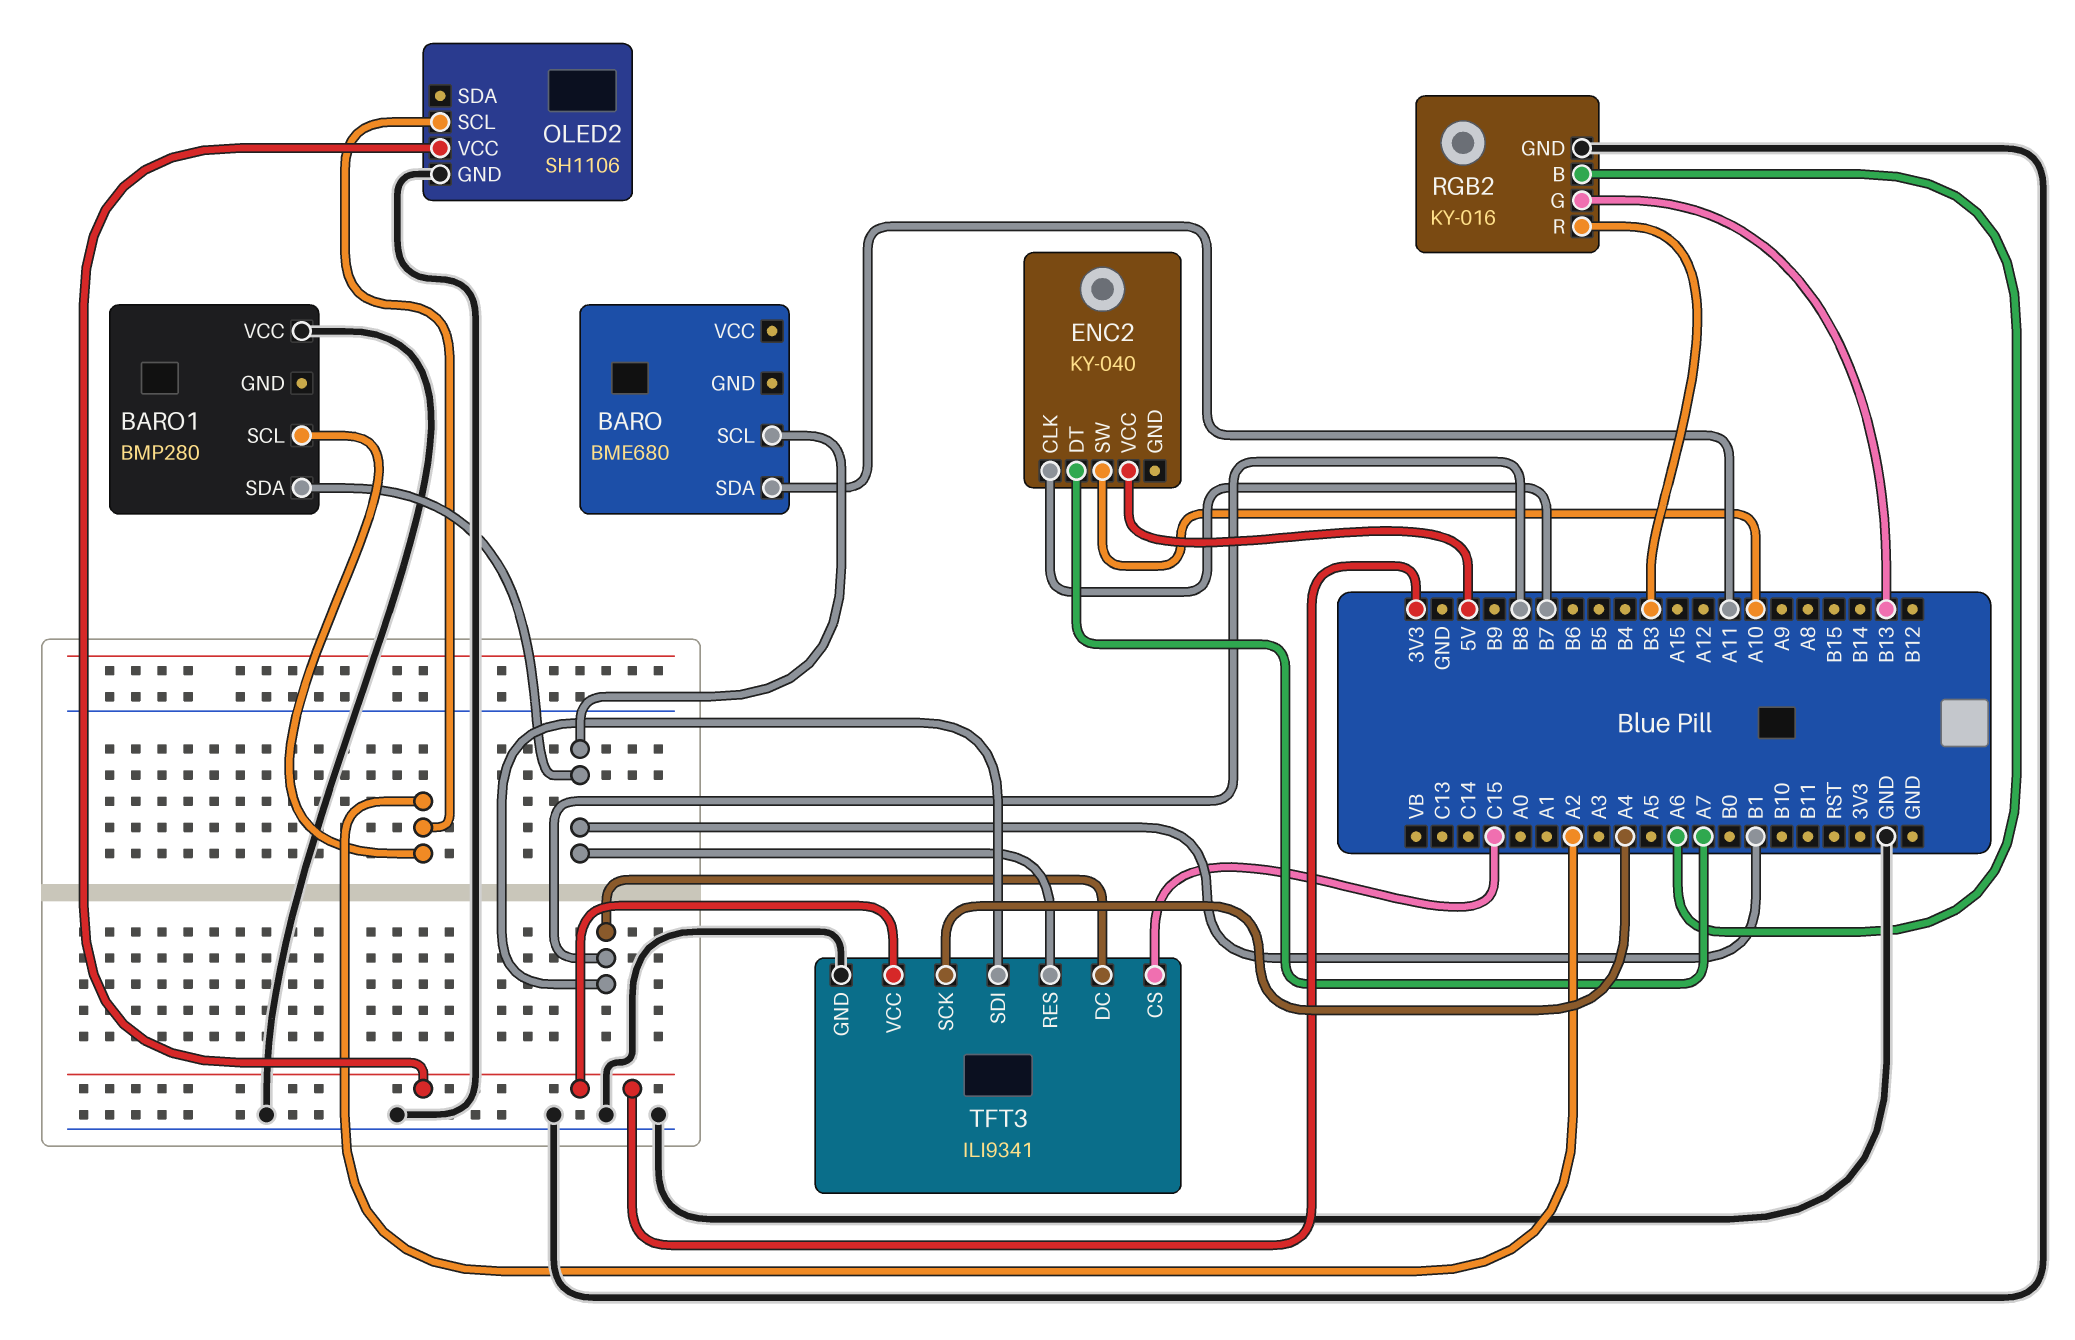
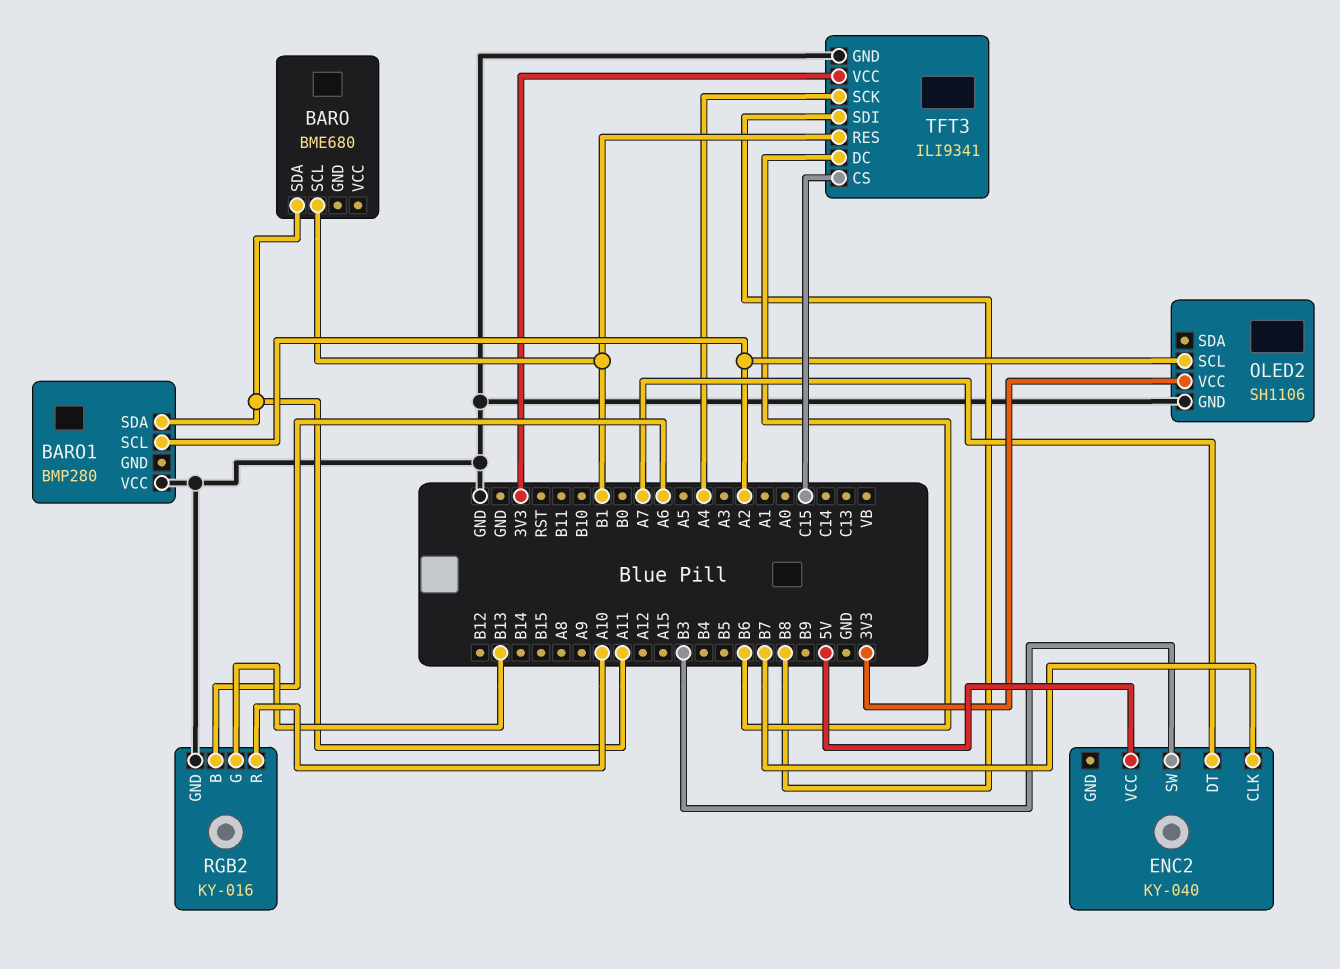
BARO1 pin SDA: B1 -> A11
ENC2 pin SW: A10 -> B3
RGB2 pin R: B3 -> A10
TFT3 pin DC: B8 -> B6

